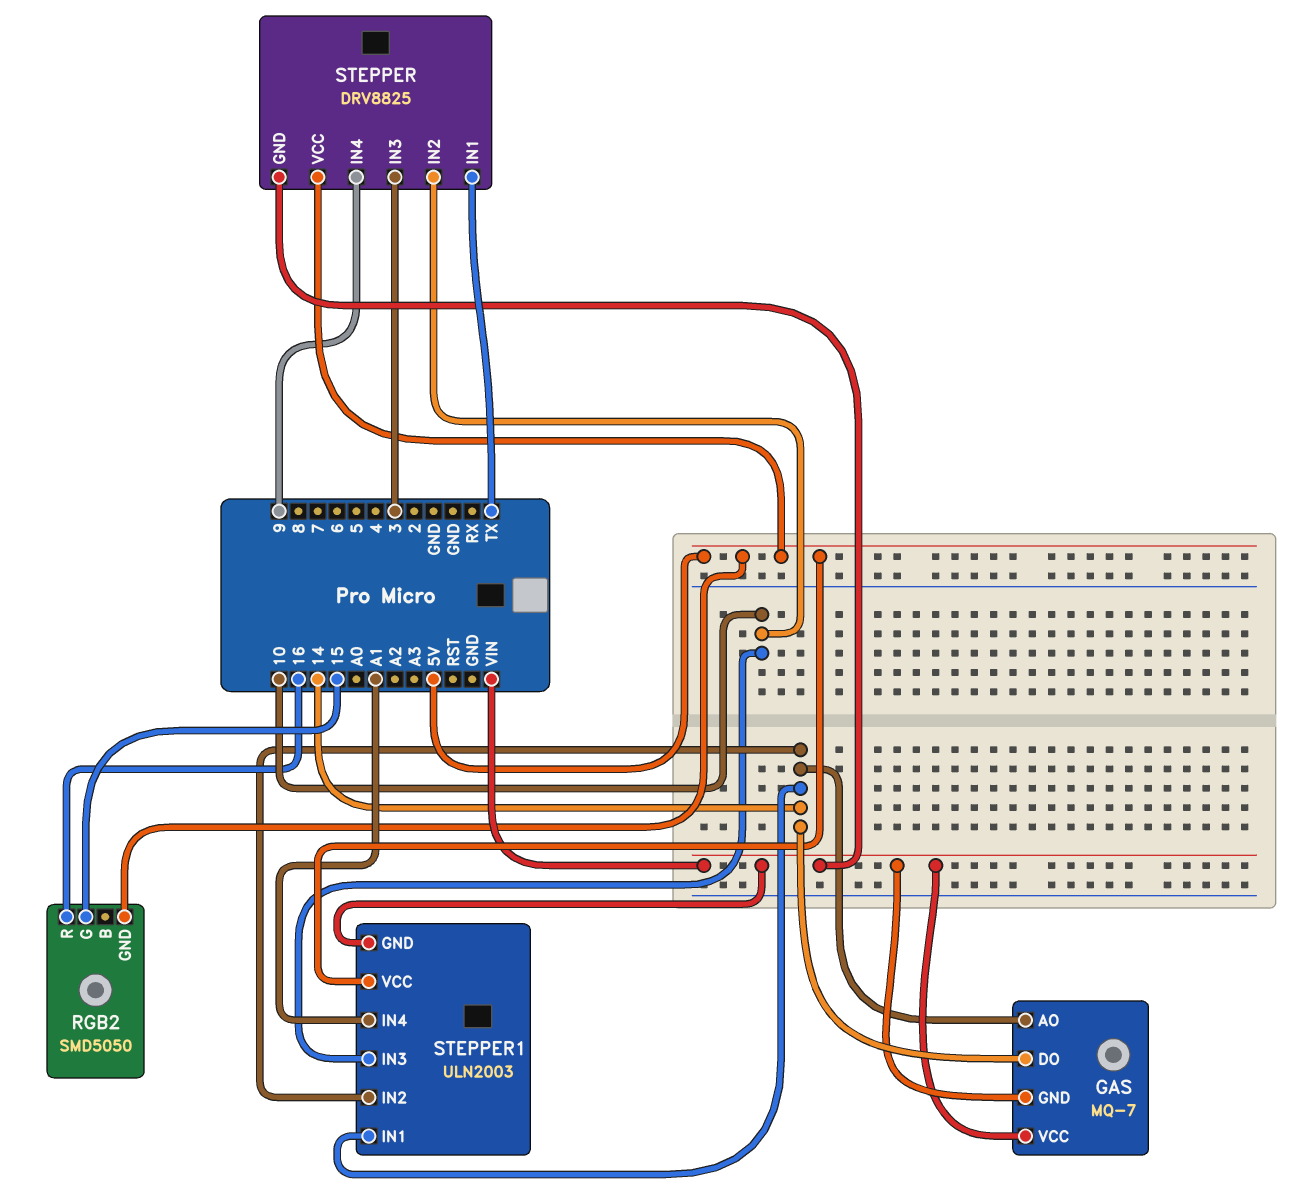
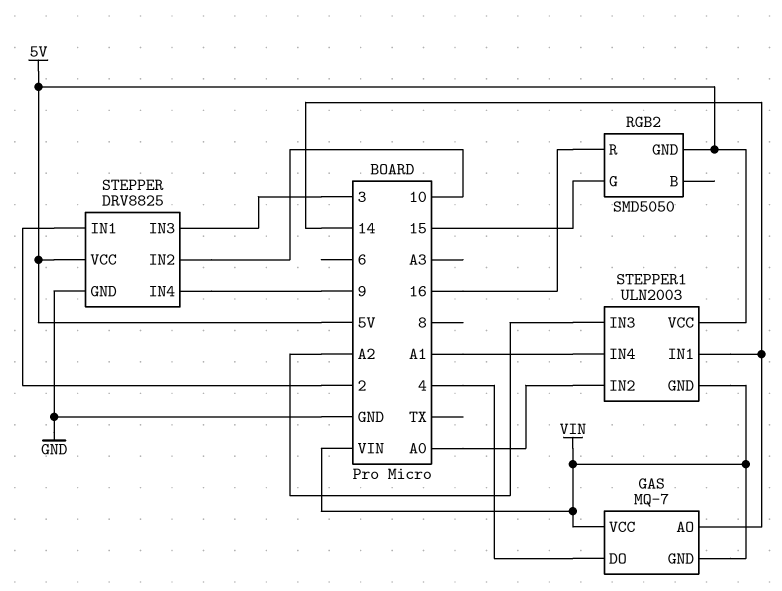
GAS pin DO: 14 -> 4
STEPPER pin GND: VIN -> GND
STEPPER pin IN1: TX -> 2
STEPPER1 pin IN2: 14 -> A0
STEPPER1 pin IN3: 10 -> A2

